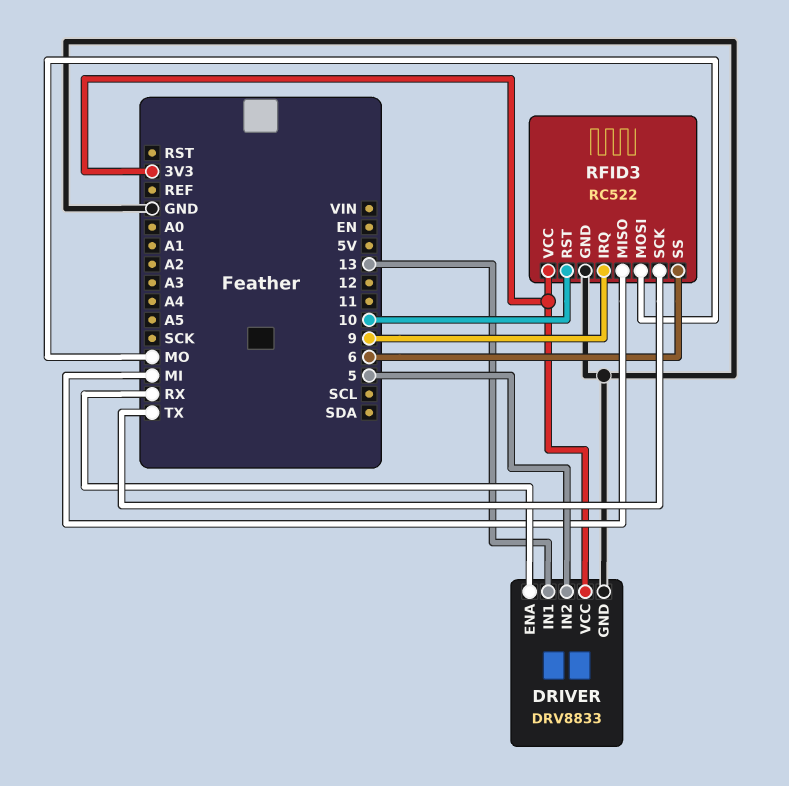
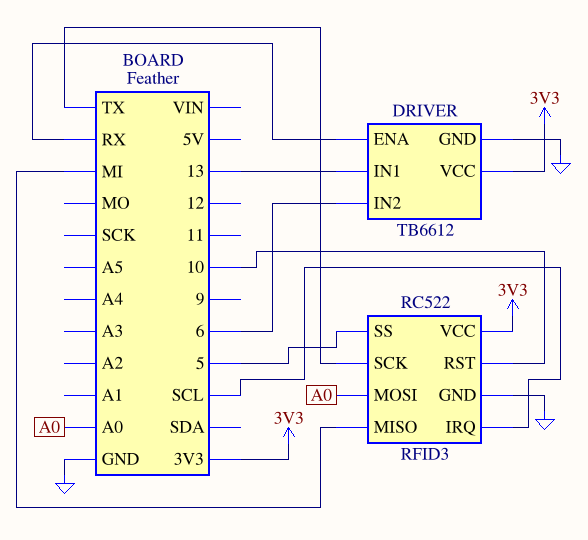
DRIVER: DRV8833 -> TB6612
DRIVER pin IN2: 5 -> 6
RFID3 pin IRQ: 9 -> SCL
RFID3 pin MOSI: MO -> A0
RFID3 pin SS: 6 -> 5

